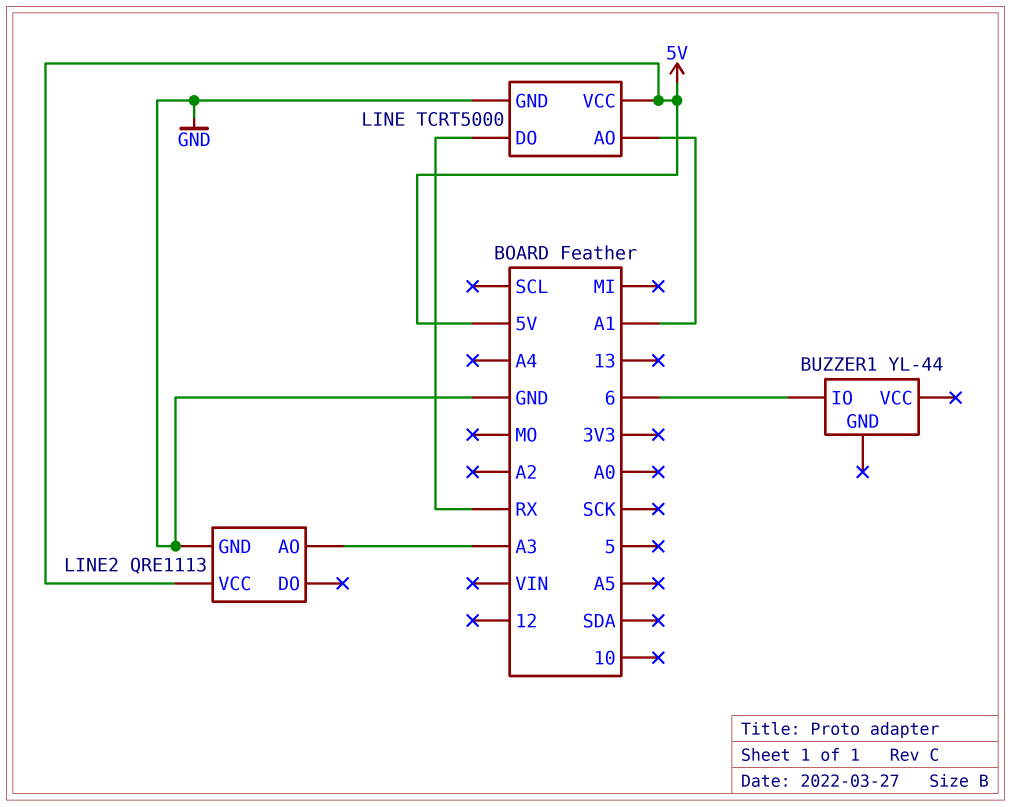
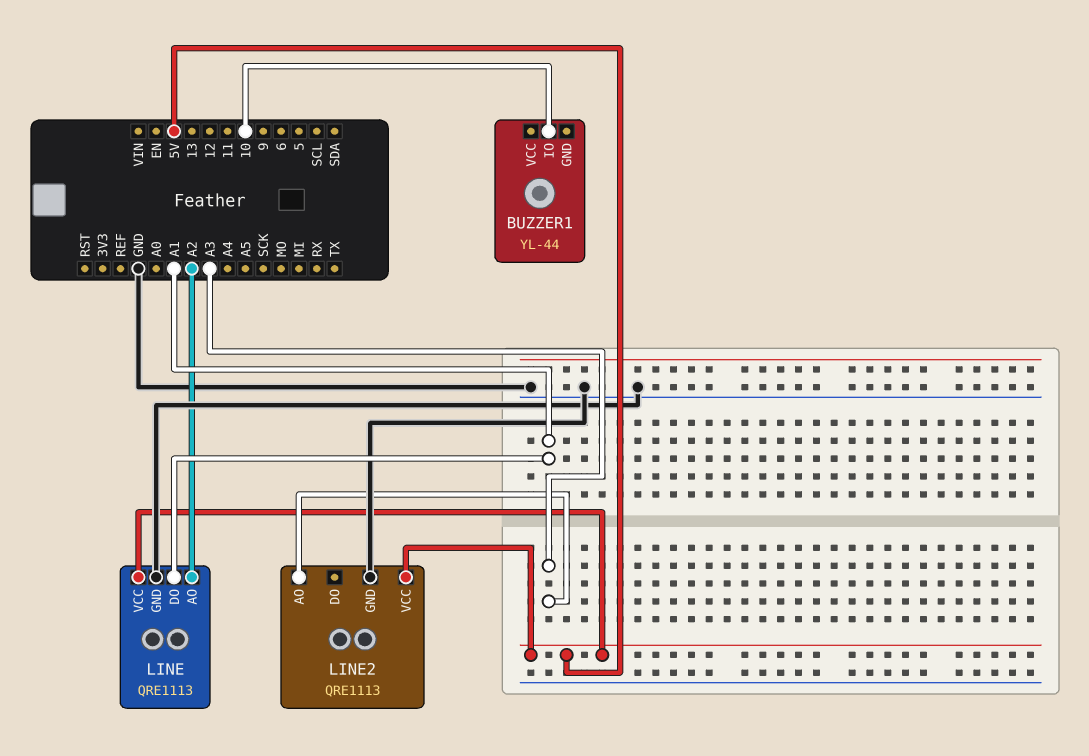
BUZZER1 pin IO: 6 -> 10
LINE: TCRT5000 -> QRE1113
LINE pin AO: A1 -> A2
LINE pin DO: RX -> A1

